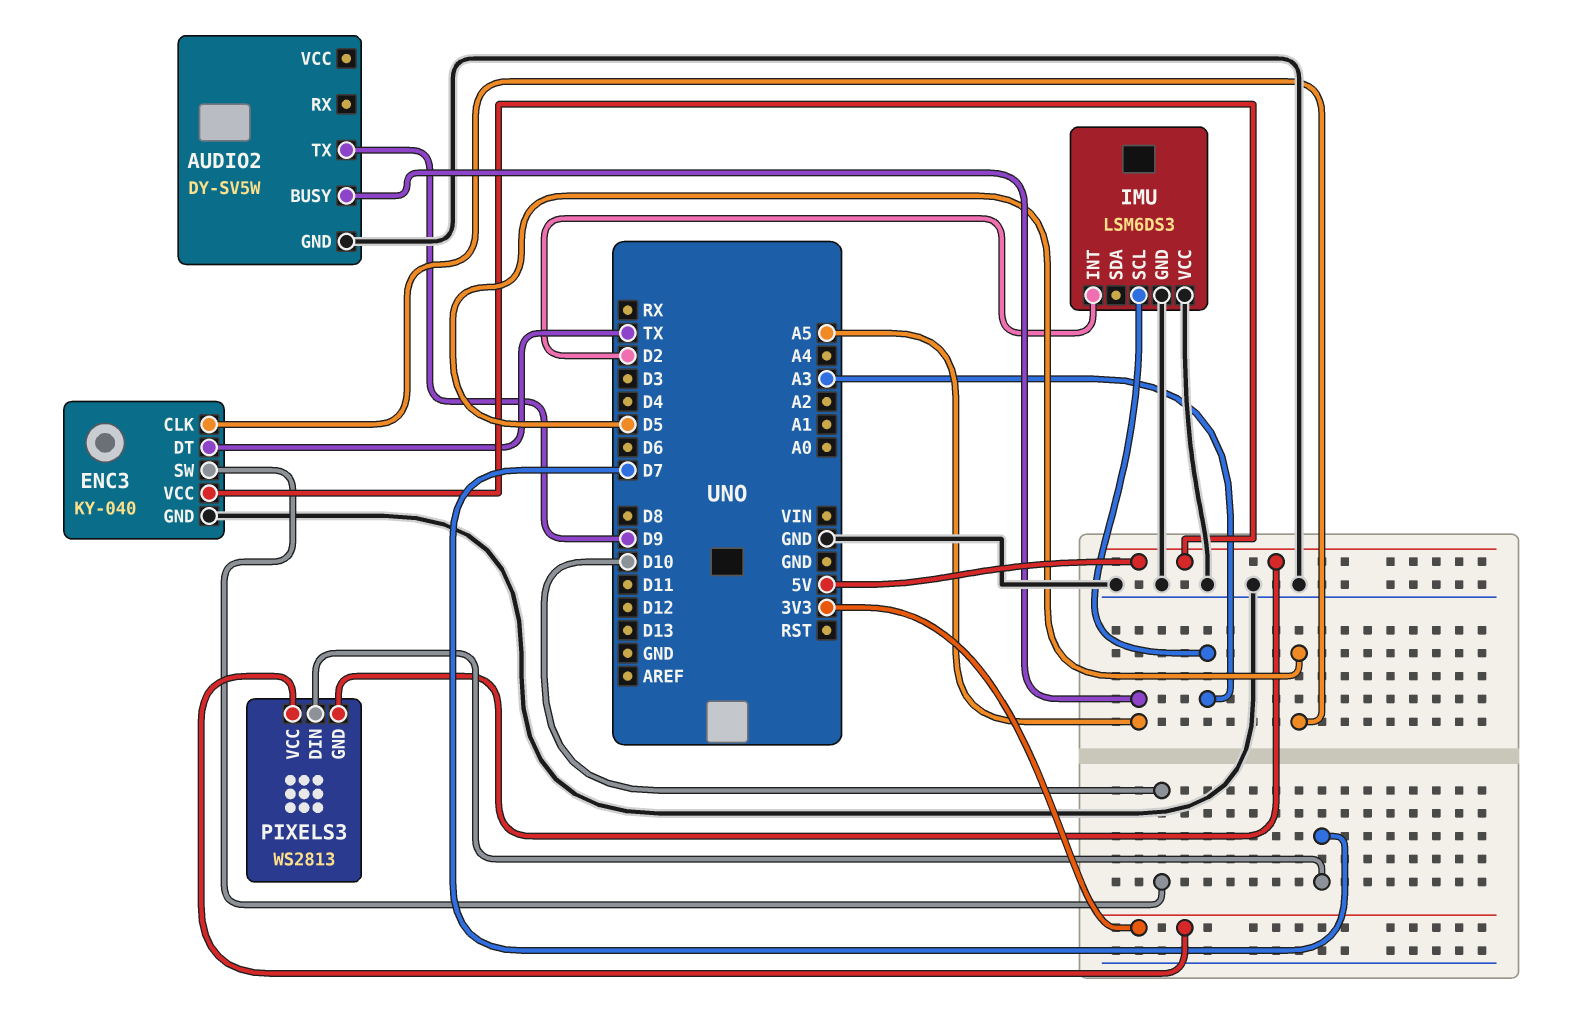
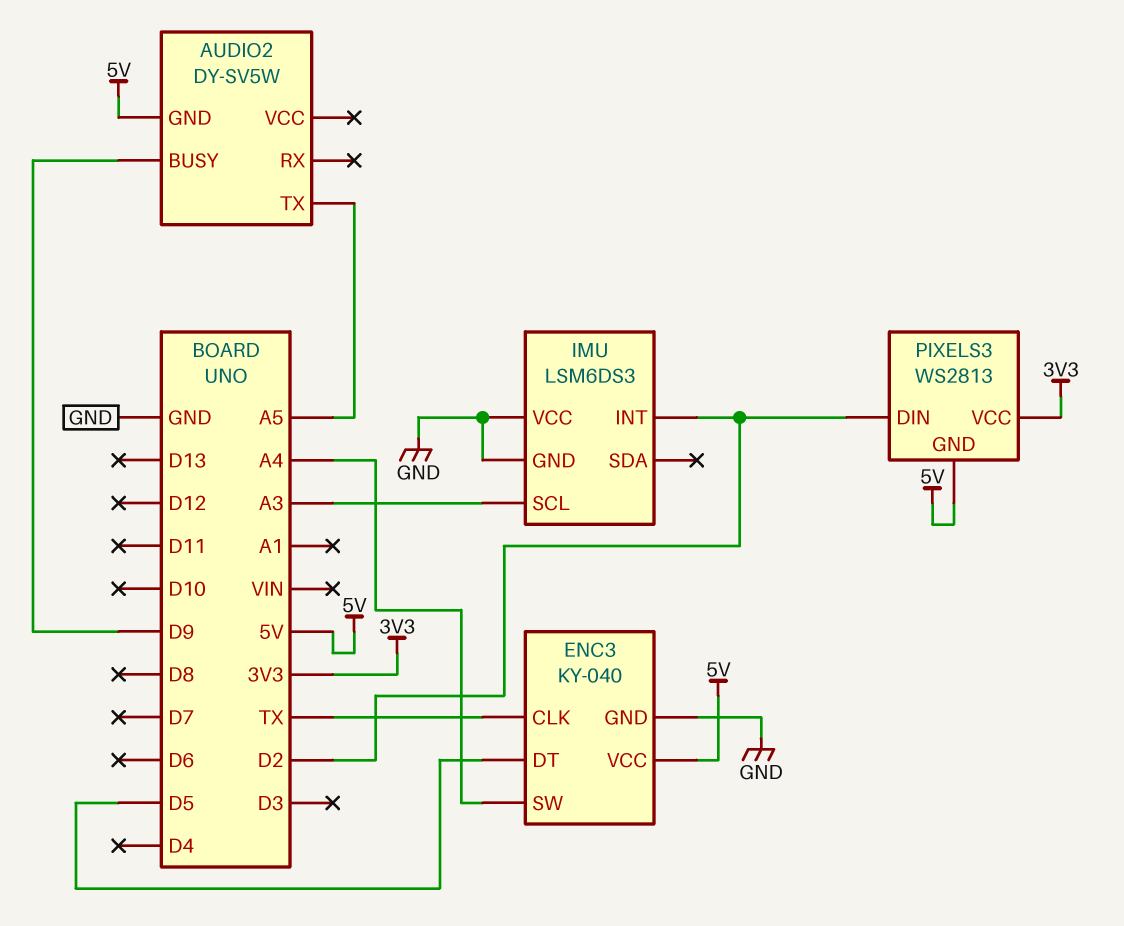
AUDIO2 pin BUSY: A5 -> D9
AUDIO2 pin GND: GND -> 5V
AUDIO2 pin TX: D9 -> A5
ENC3 pin CLK: D5 -> TX
ENC3 pin DT: TX -> D5
ENC3 pin SW: D10 -> A4
PIXELS3 pin DIN: D7 -> D2

